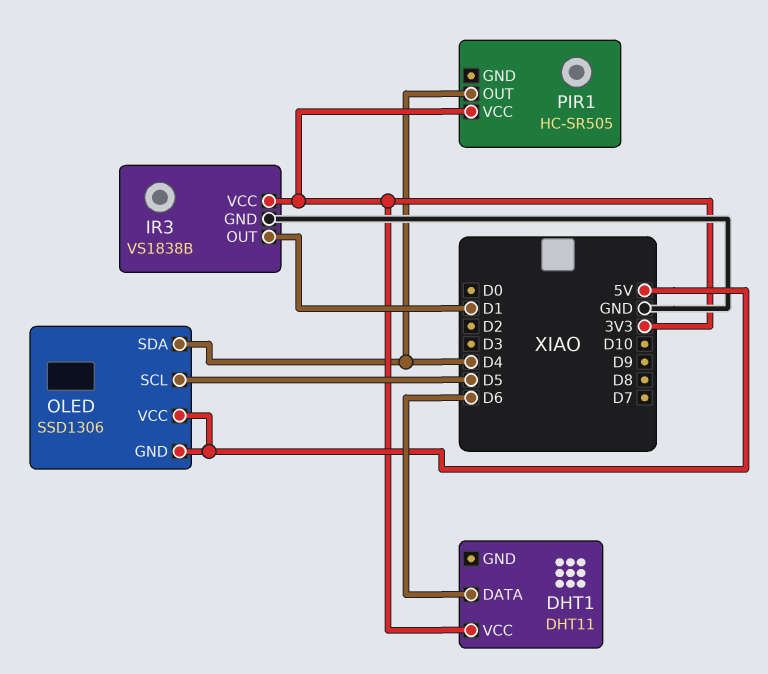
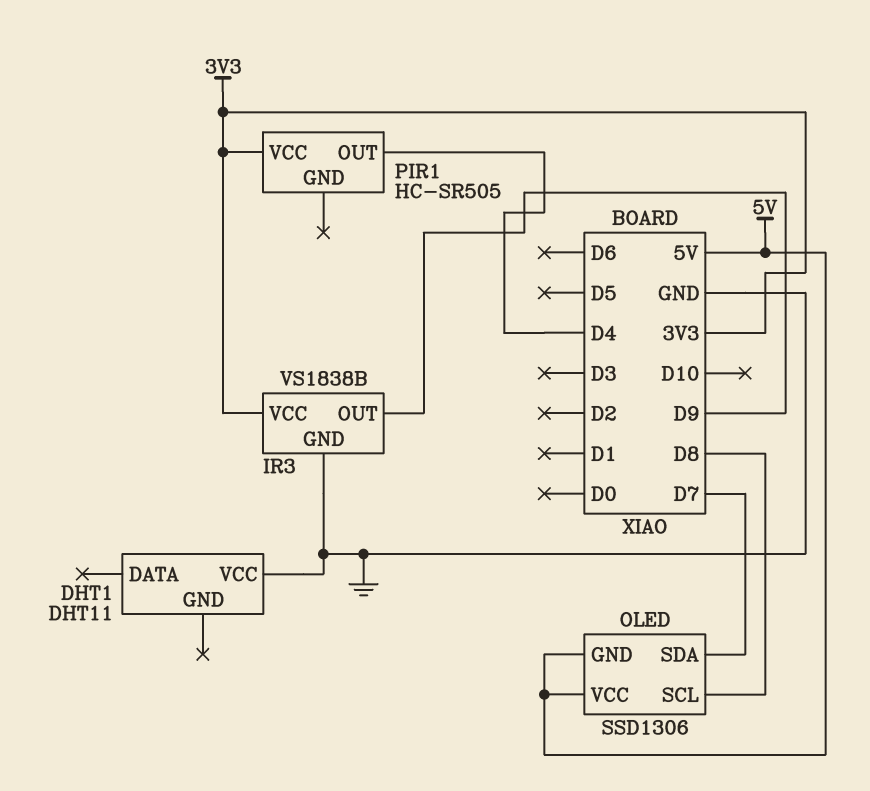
DHT1 pin DATA: D6 -> none
DHT1 pin VCC: 3V3 -> GND
IR3 pin OUT: D1 -> D9
OLED pin SCL: D5 -> D8
OLED pin SDA: D4 -> D7

